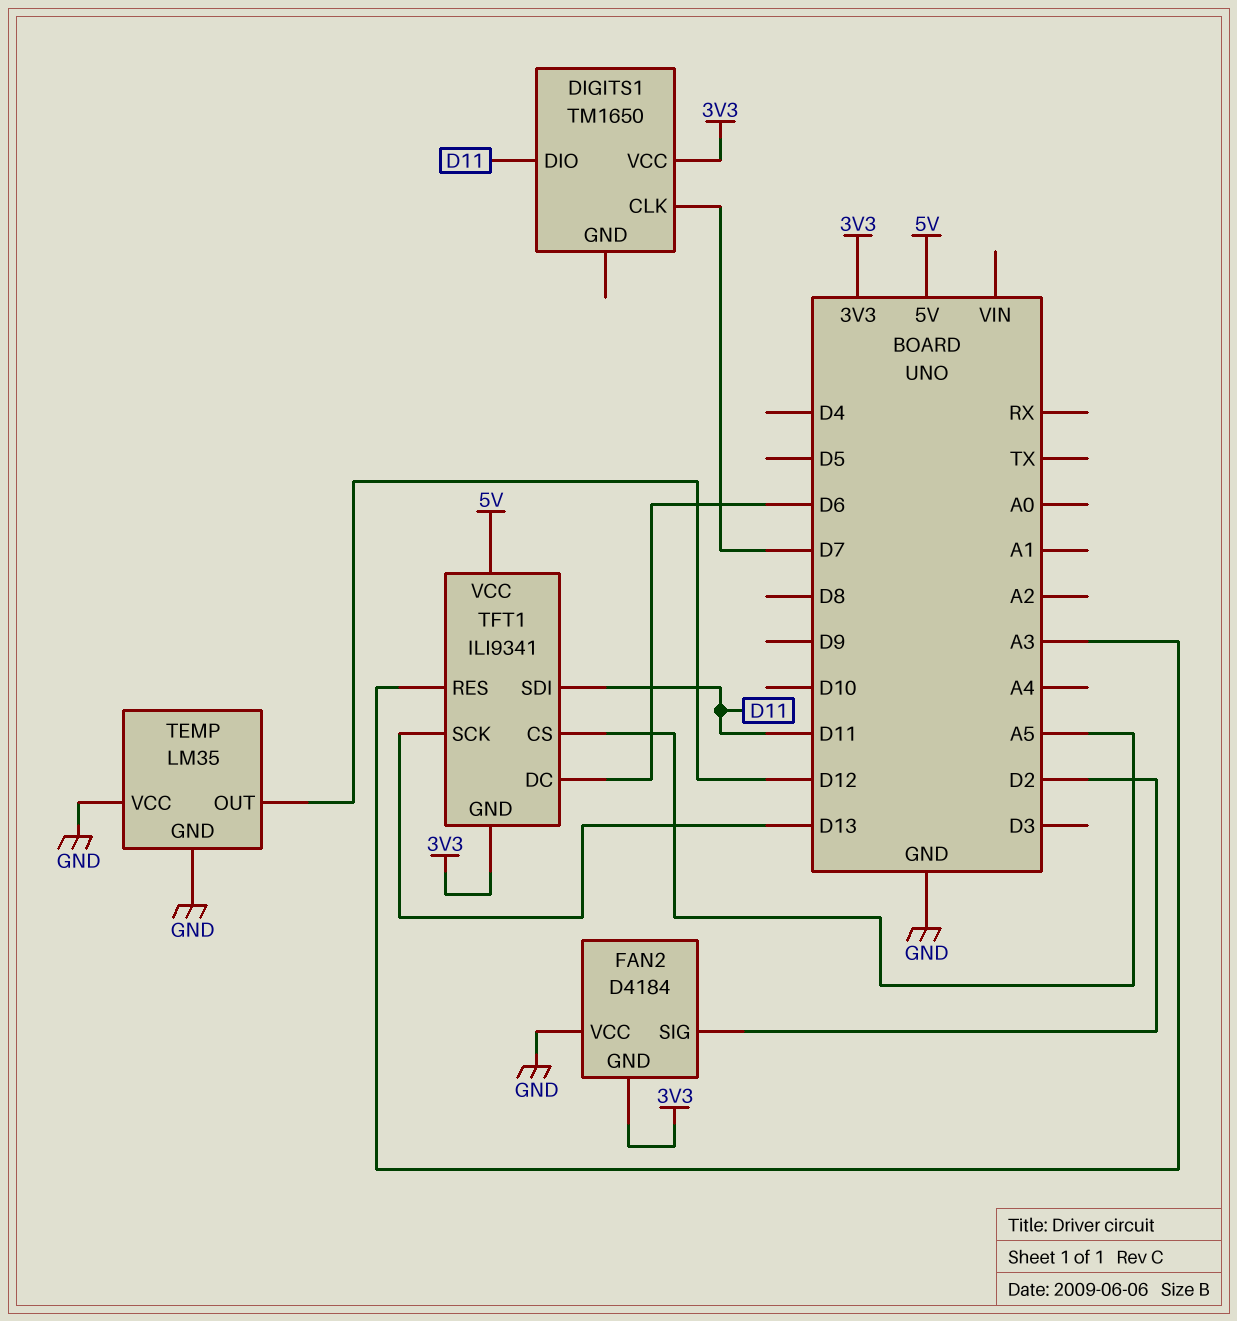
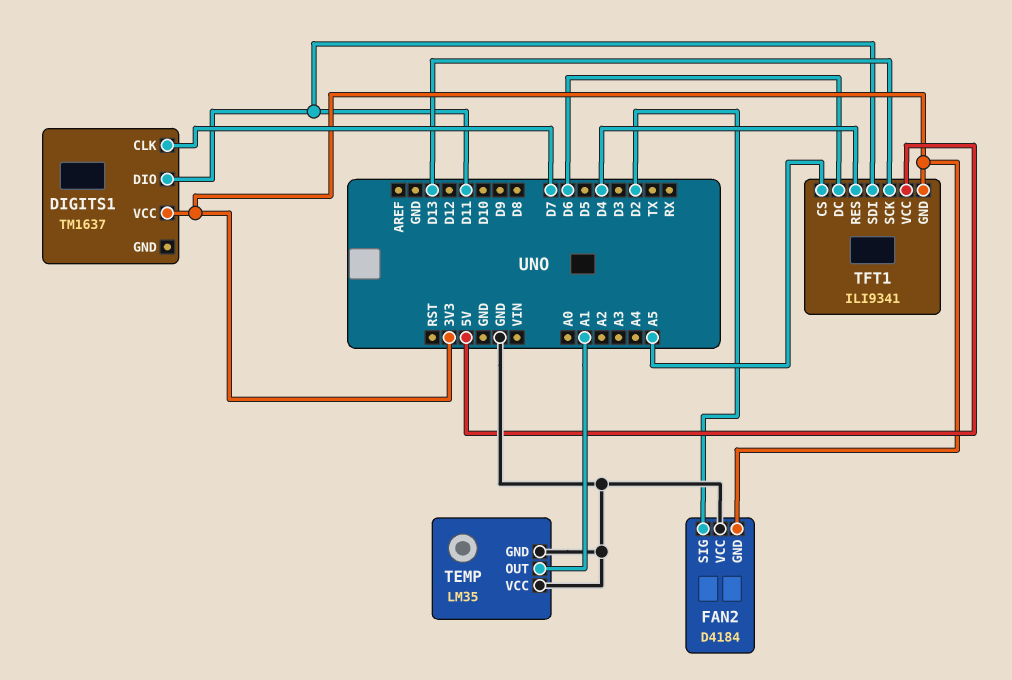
DIGITS1: TM1650 -> TM1637
TEMP pin OUT: D12 -> A1
TFT1 pin RES: A3 -> D4

